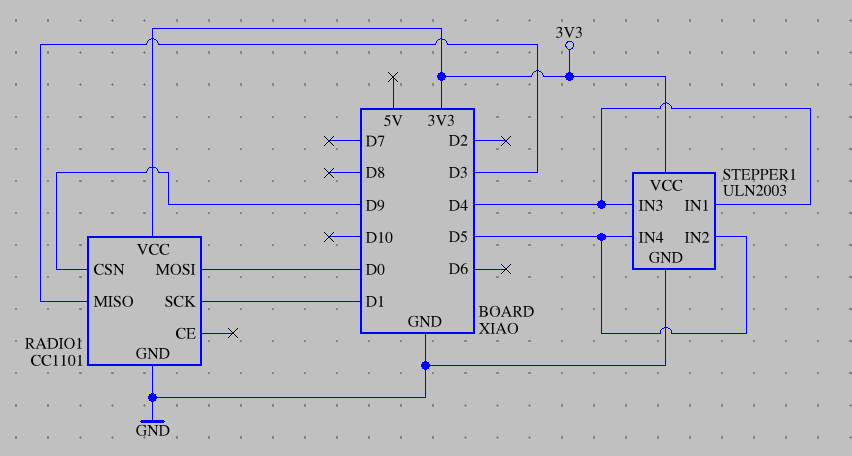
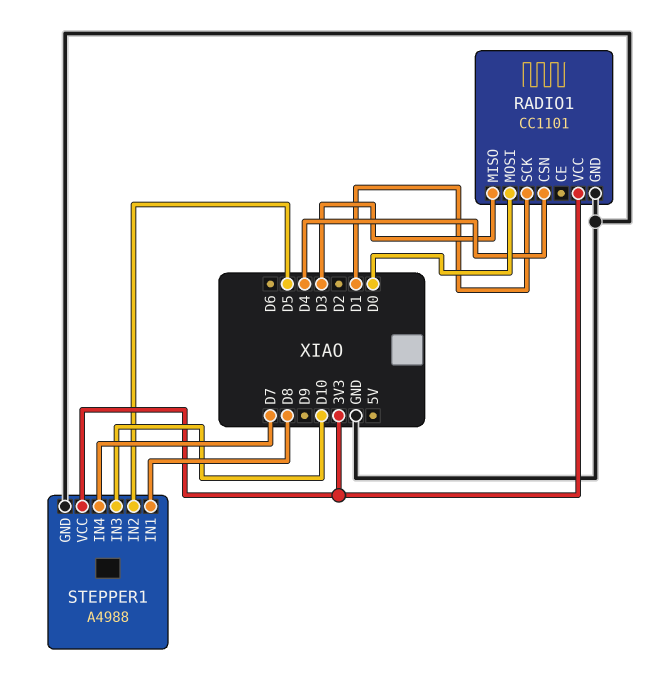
RADIO1 pin CSN: D9 -> D4
STEPPER1: ULN2003 -> A4988
STEPPER1 pin IN1: D4 -> D8
STEPPER1 pin IN3: D4 -> D10
STEPPER1 pin IN4: D5 -> D7

